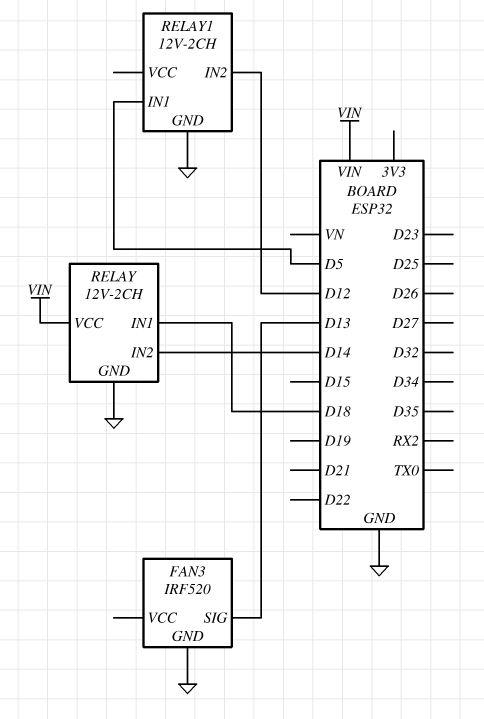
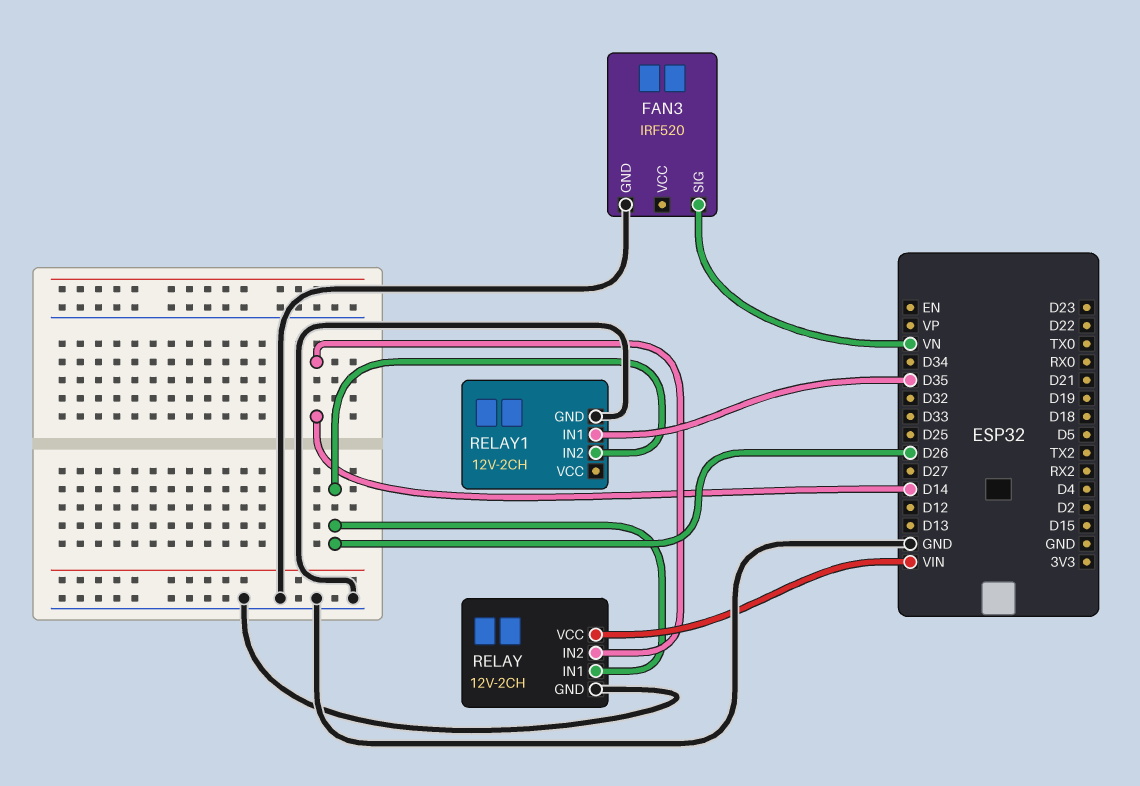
FAN3 pin SIG: D13 -> VN
RELAY pin IN1: D18 -> D26
RELAY1 pin IN1: D5 -> D35
RELAY1 pin IN2: D12 -> D26

